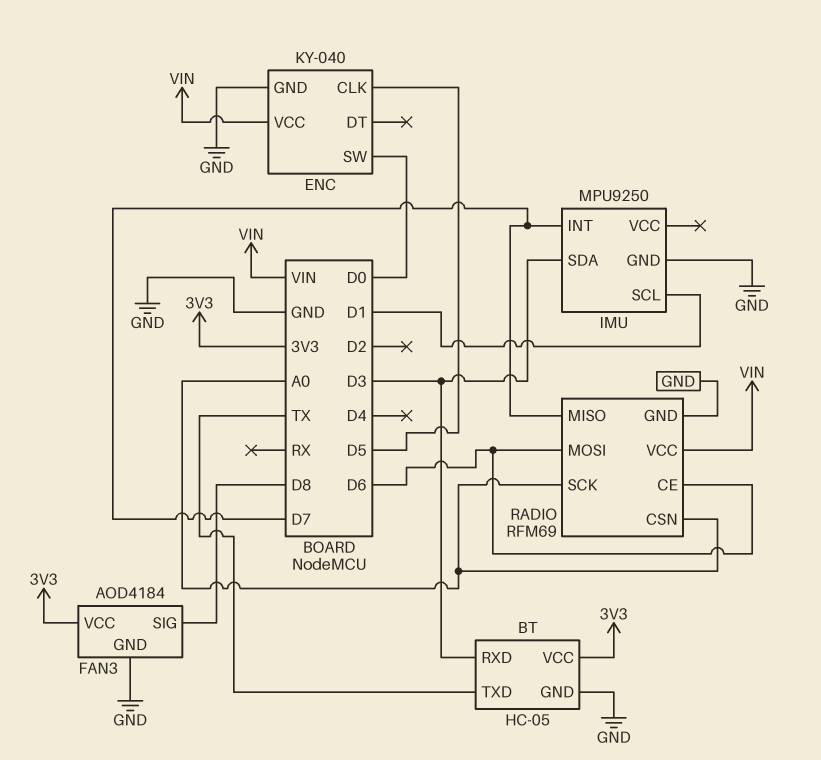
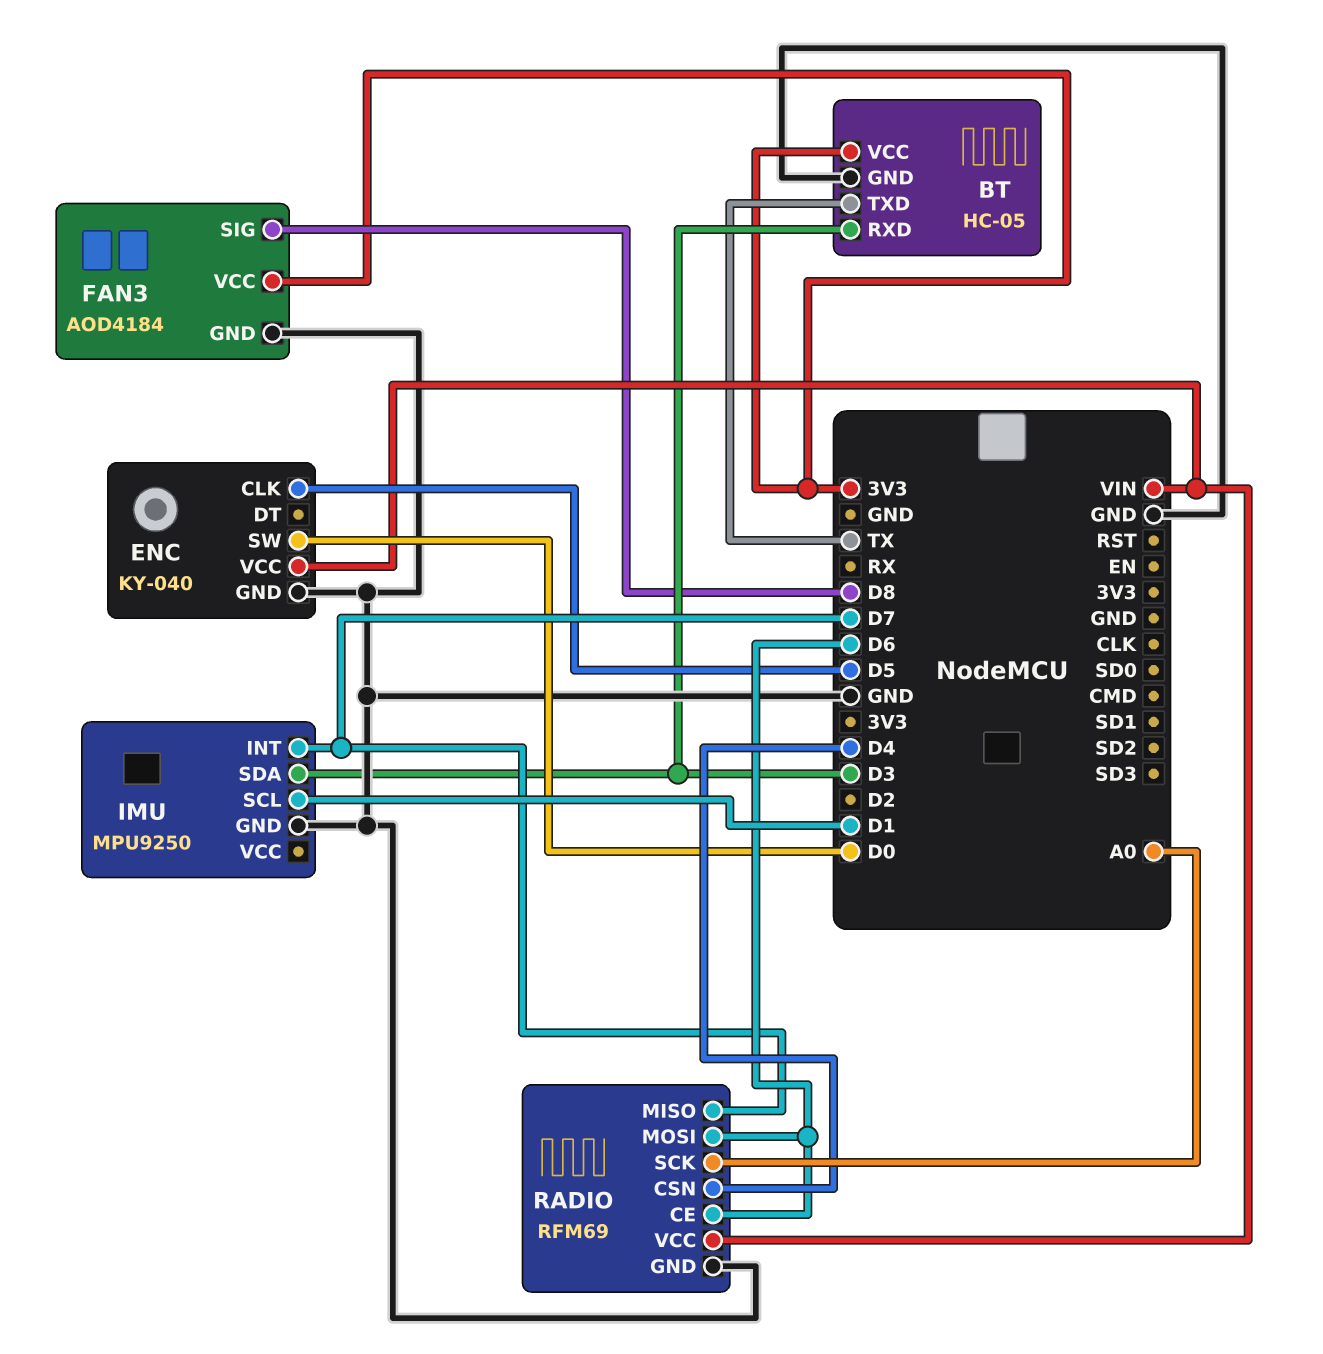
RADIO pin CSN: A0 -> D4

